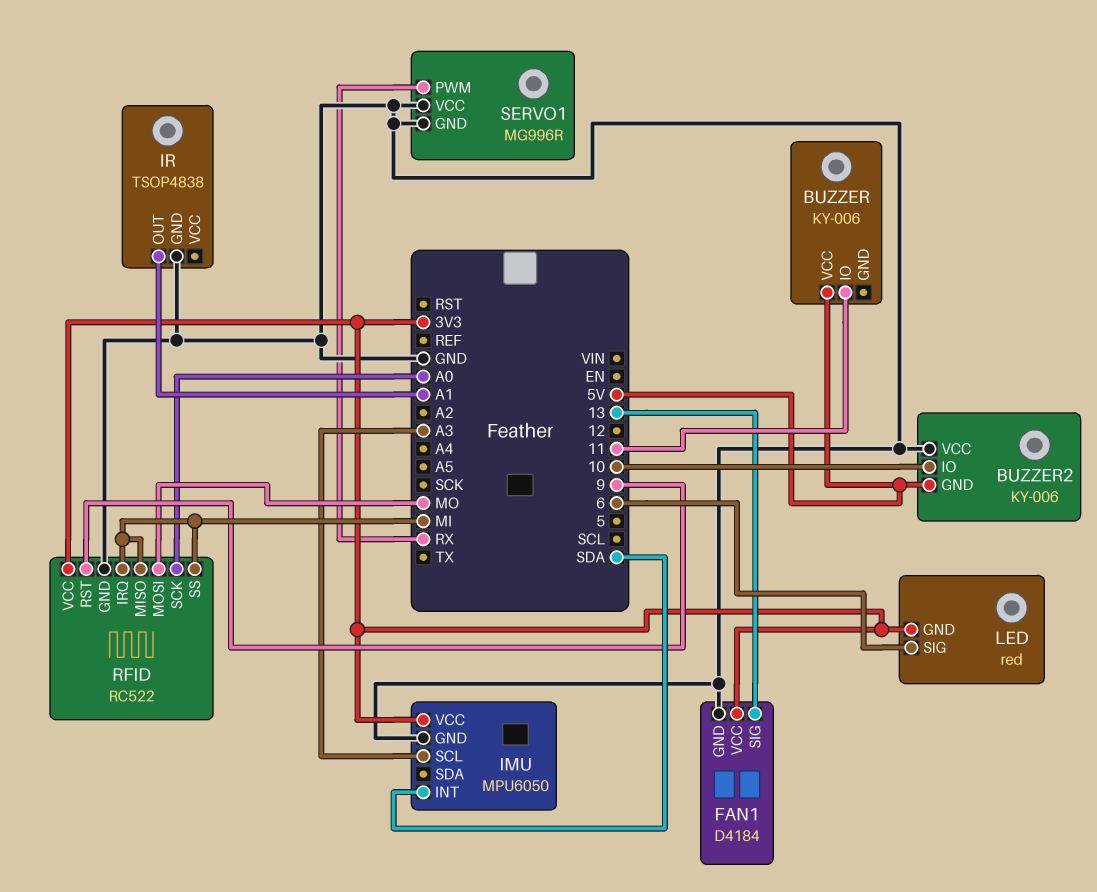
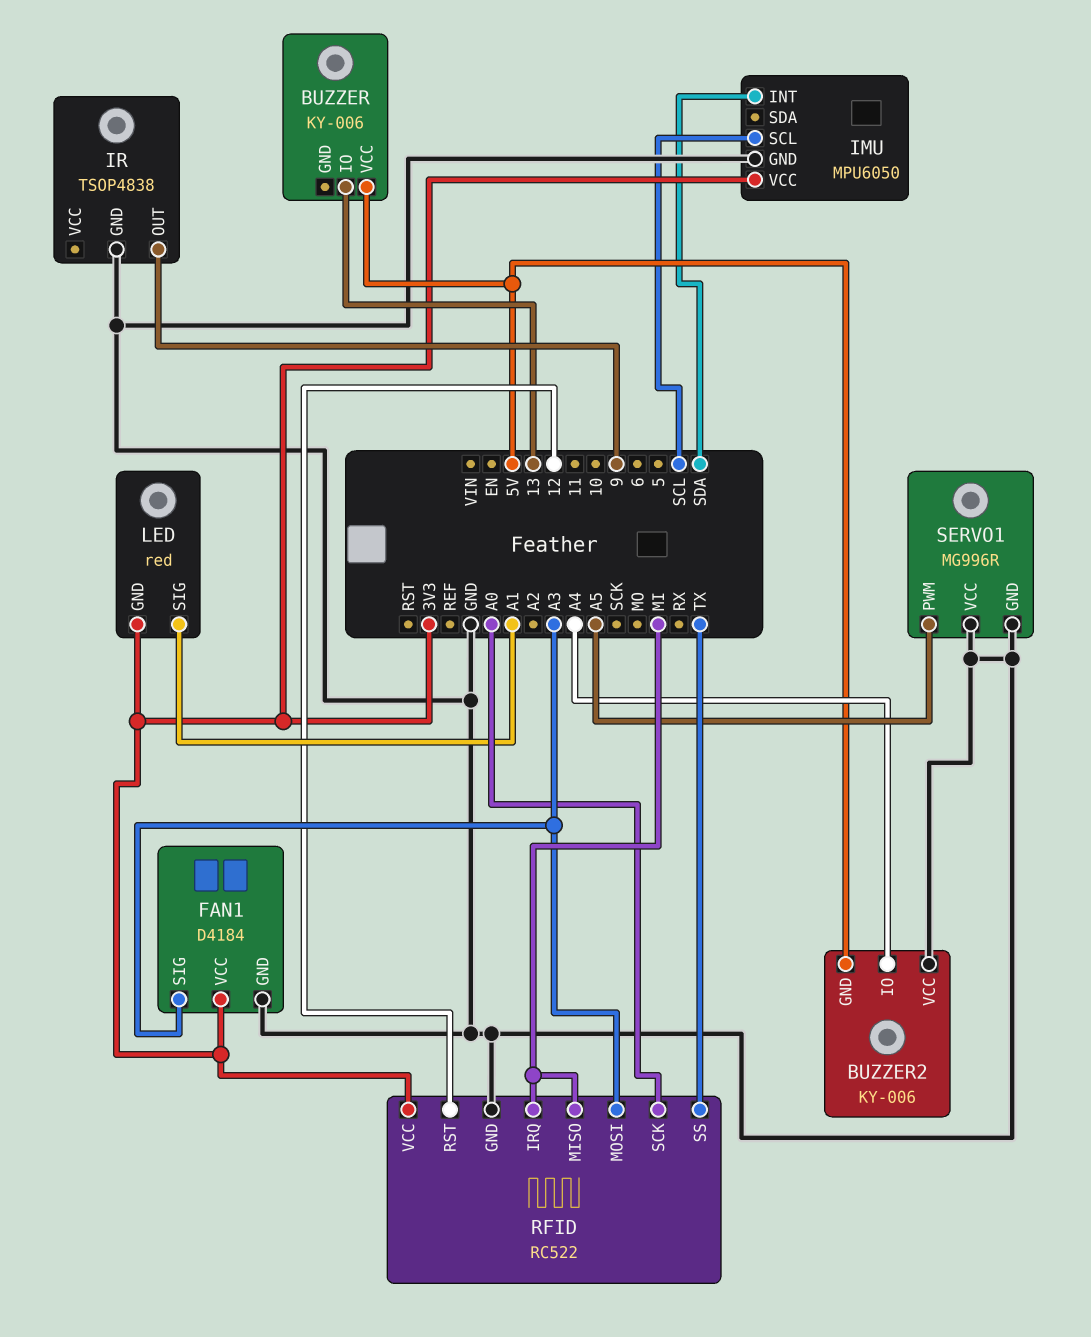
BUZZER pin IO: 11 -> 13
BUZZER2 pin IO: 10 -> A4
FAN1 pin SIG: 13 -> A3
IMU pin SCL: A3 -> SCL
IR pin OUT: A1 -> 9
LED pin SIG: 6 -> A1
RFID pin MOSI: MO -> A3
RFID pin RST: 9 -> 12
RFID pin SS: MI -> TX
SERVO1 pin PWM: RX -> A5

